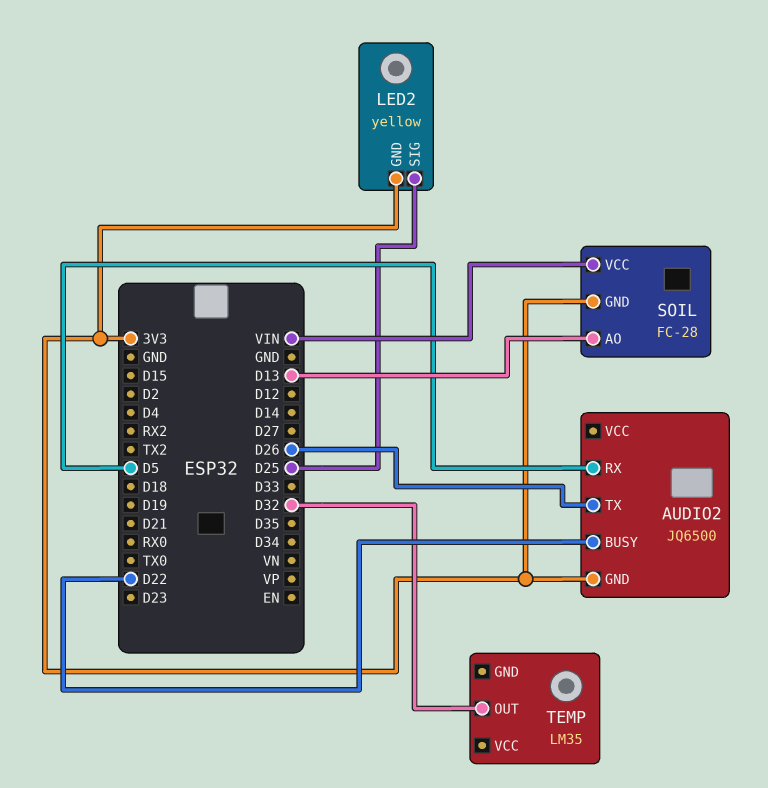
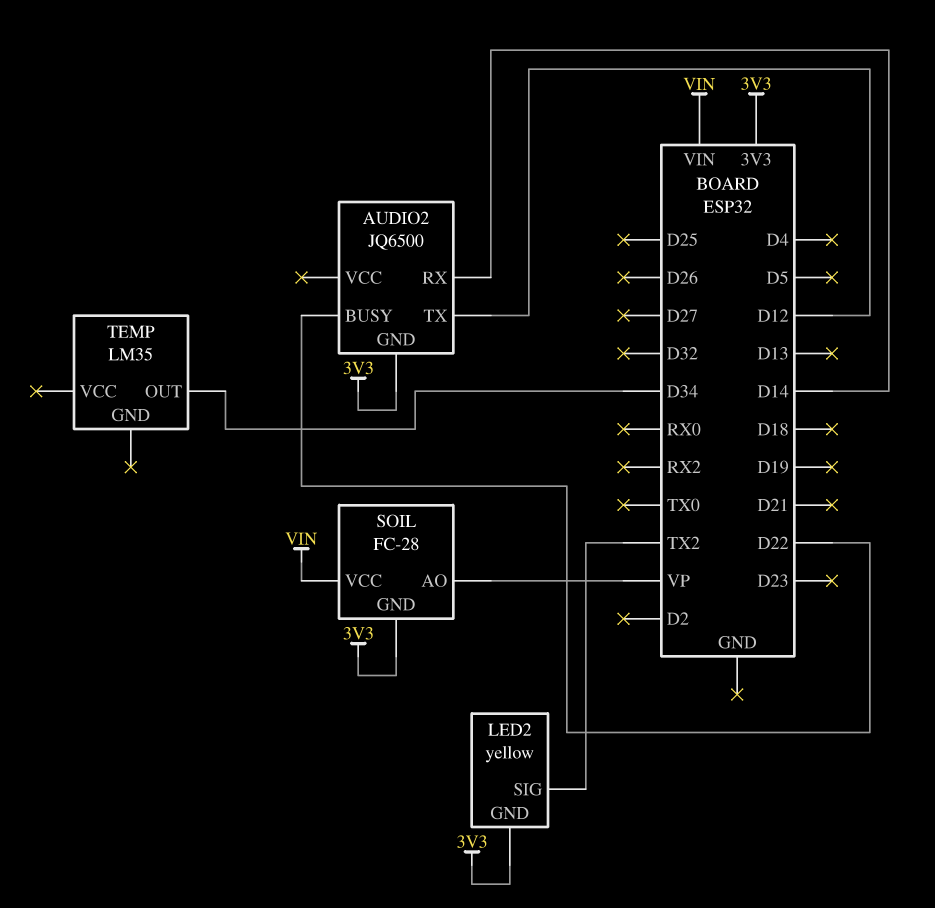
AUDIO2 pin RX: D5 -> D14
AUDIO2 pin TX: D26 -> D12
LED2 pin SIG: D25 -> TX2
SOIL pin AO: D13 -> VP
TEMP pin OUT: D32 -> D34

